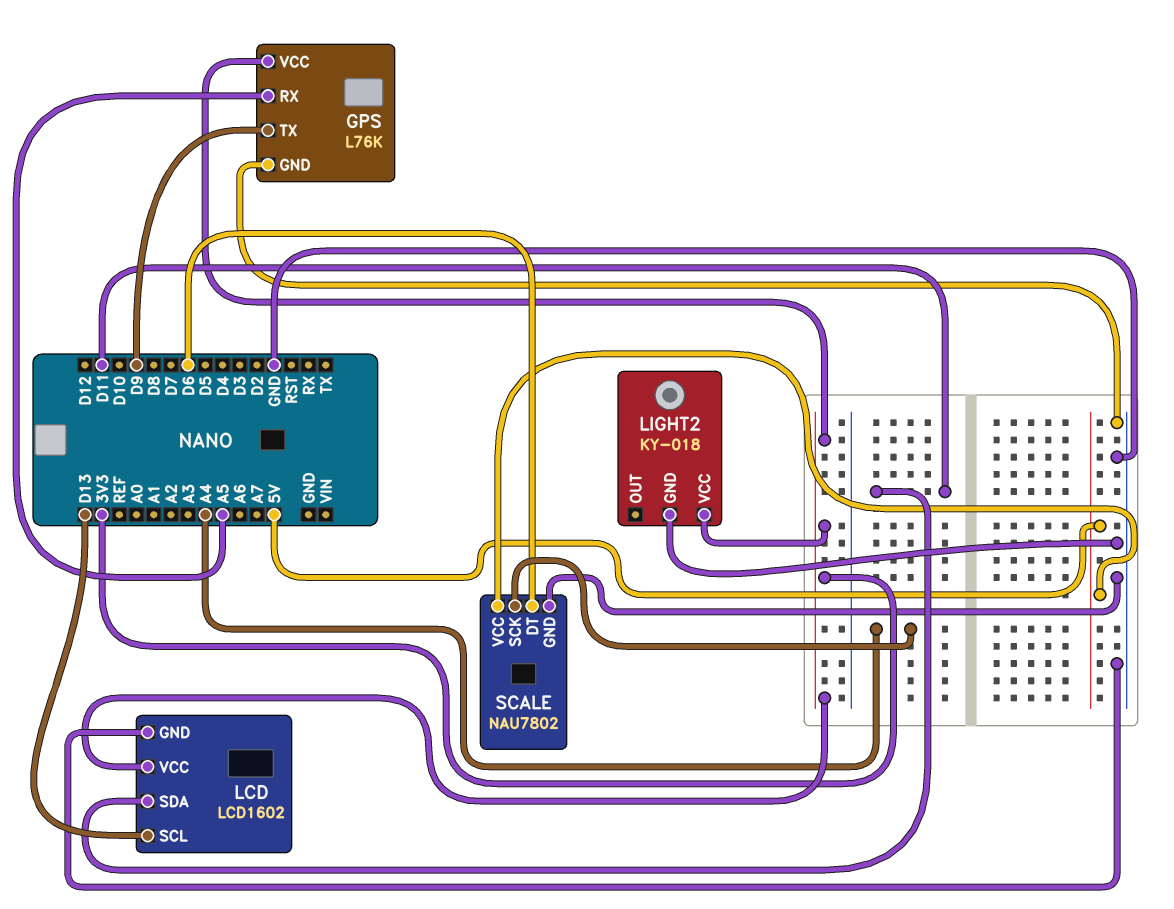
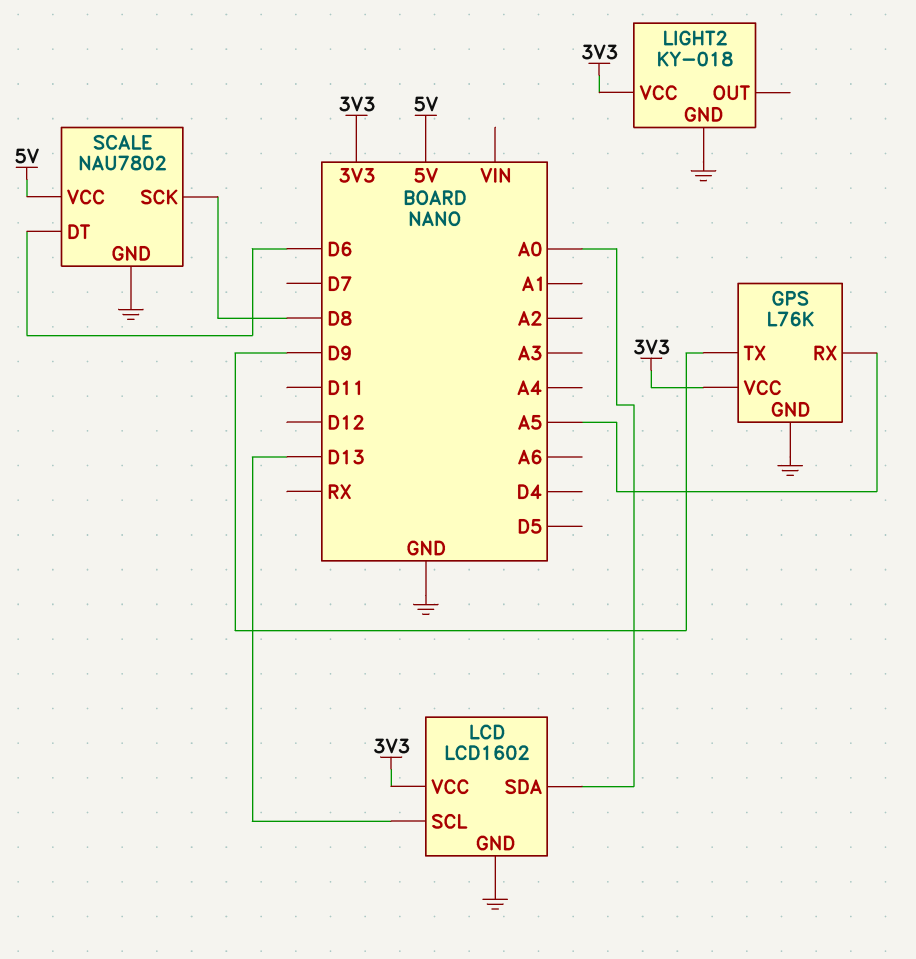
LCD pin SDA: D11 -> A0
SCALE pin SCK: A4 -> D8

